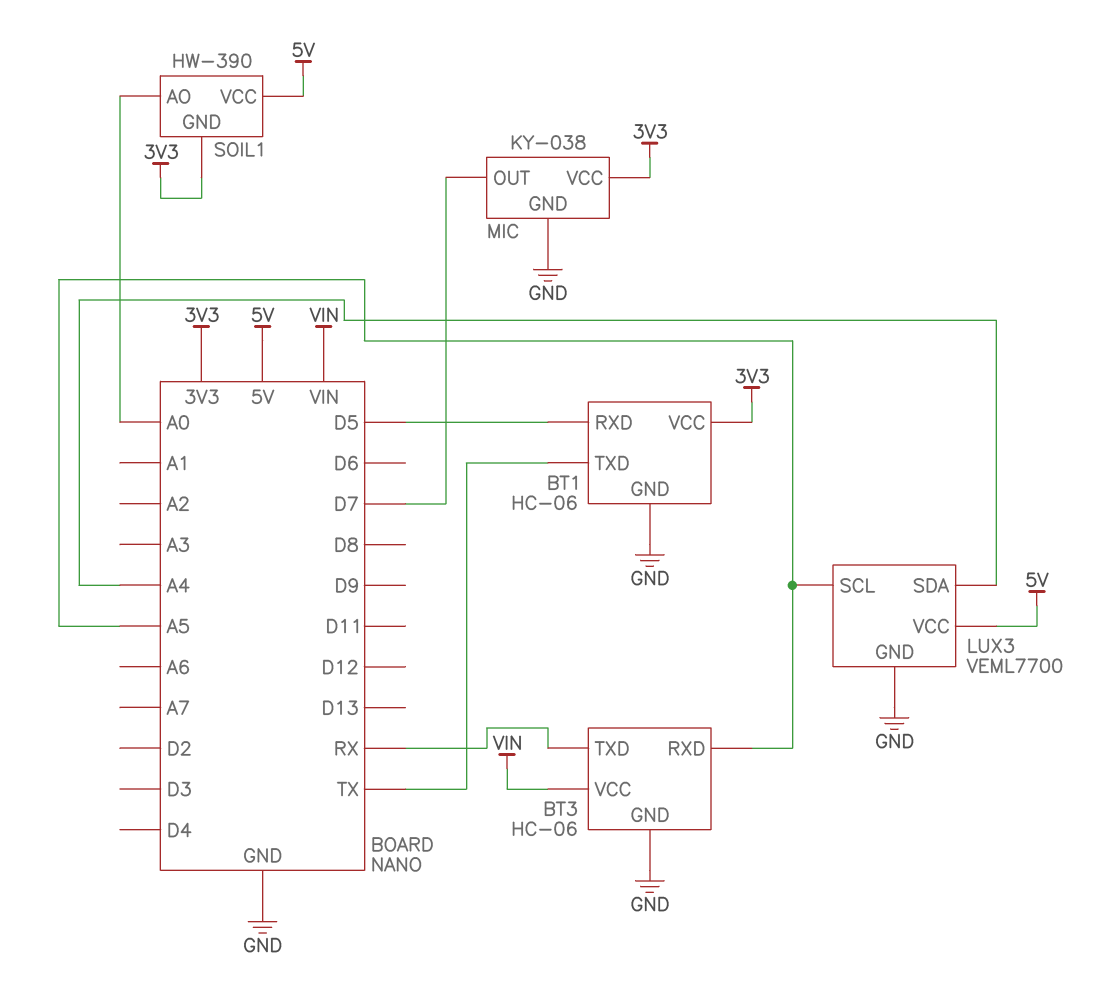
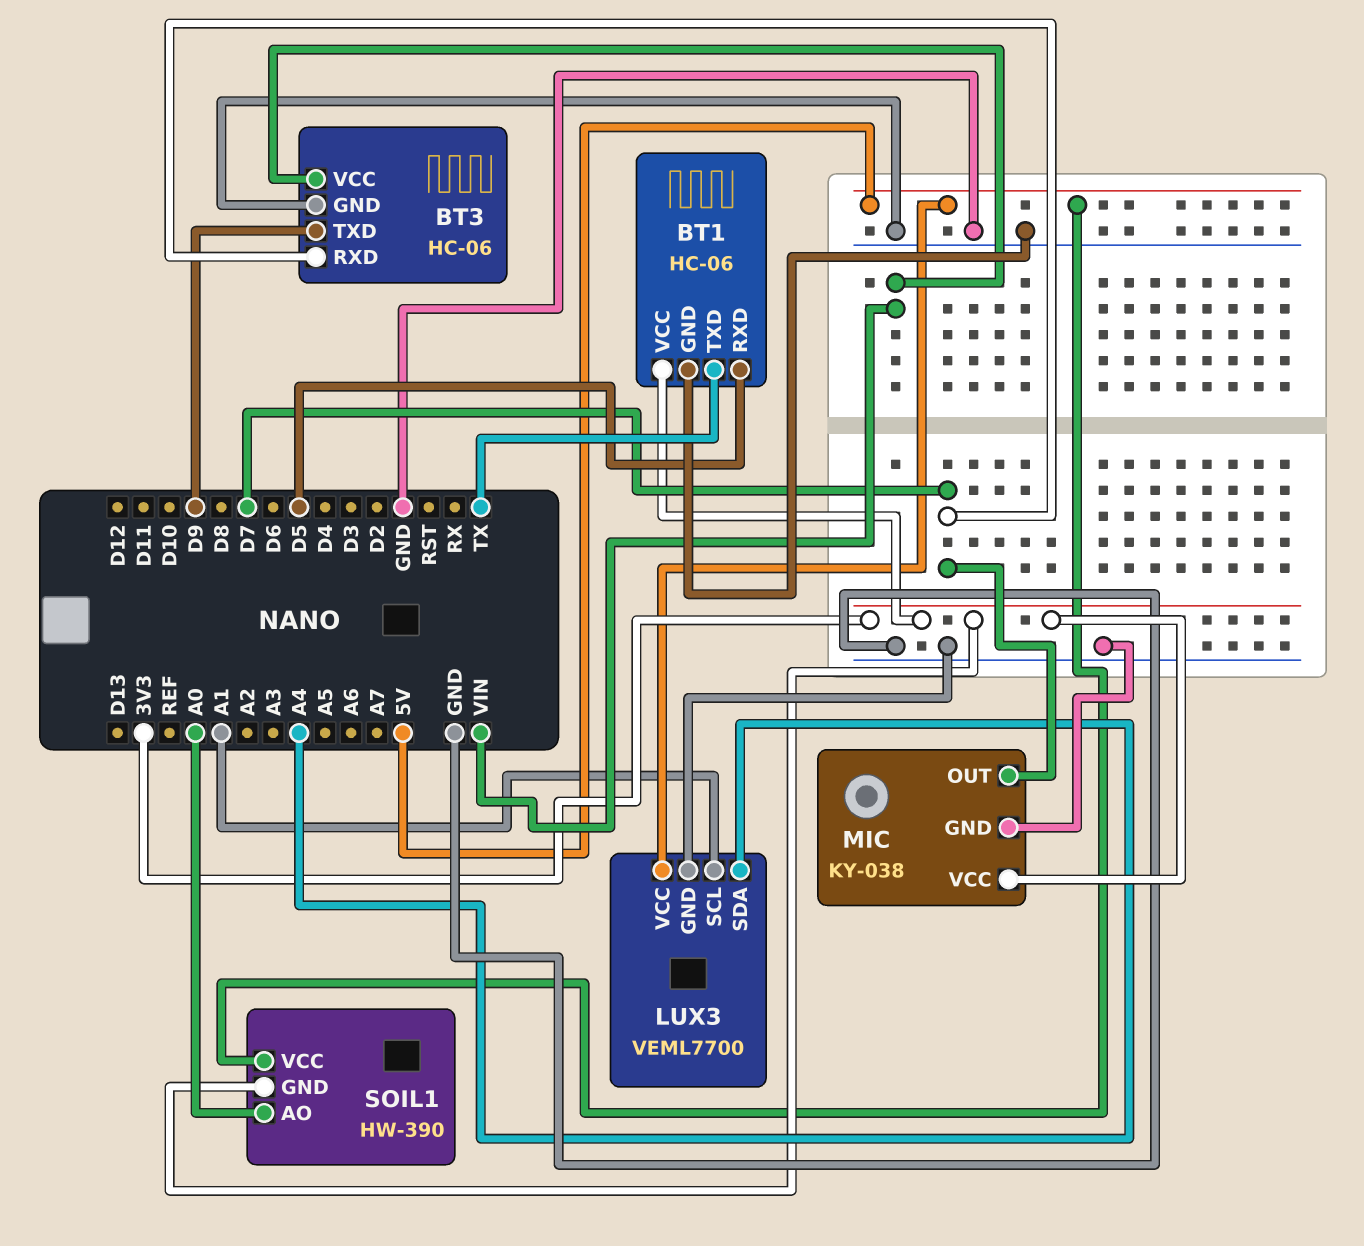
BT3 pin RXD: A5 -> D7
BT3 pin TXD: RX -> D9
LUX3 pin SCL: A5 -> A1

